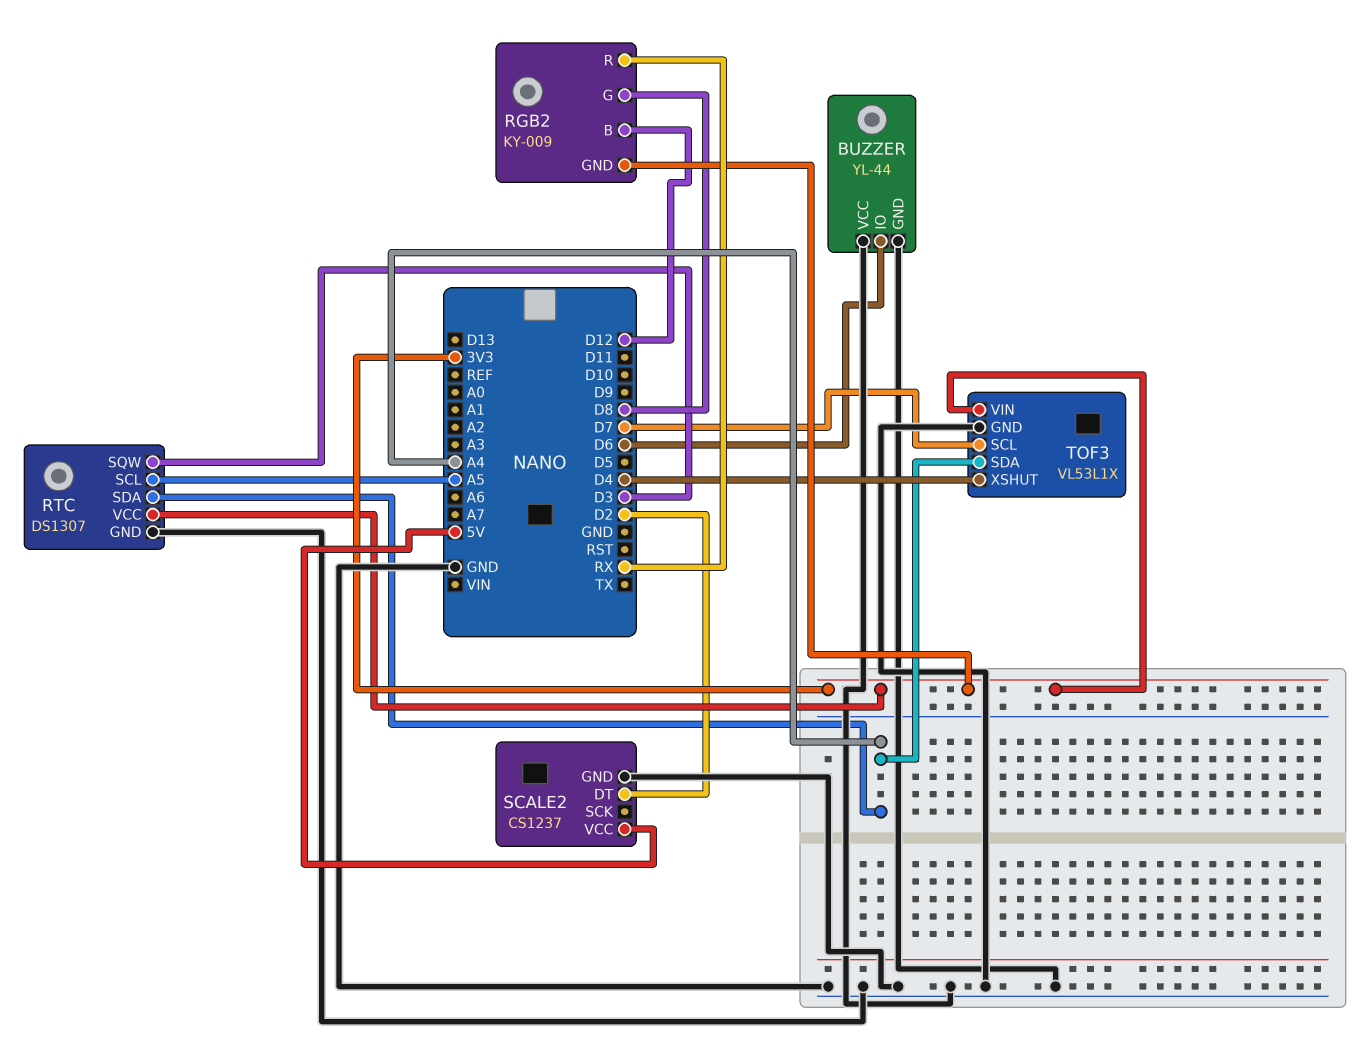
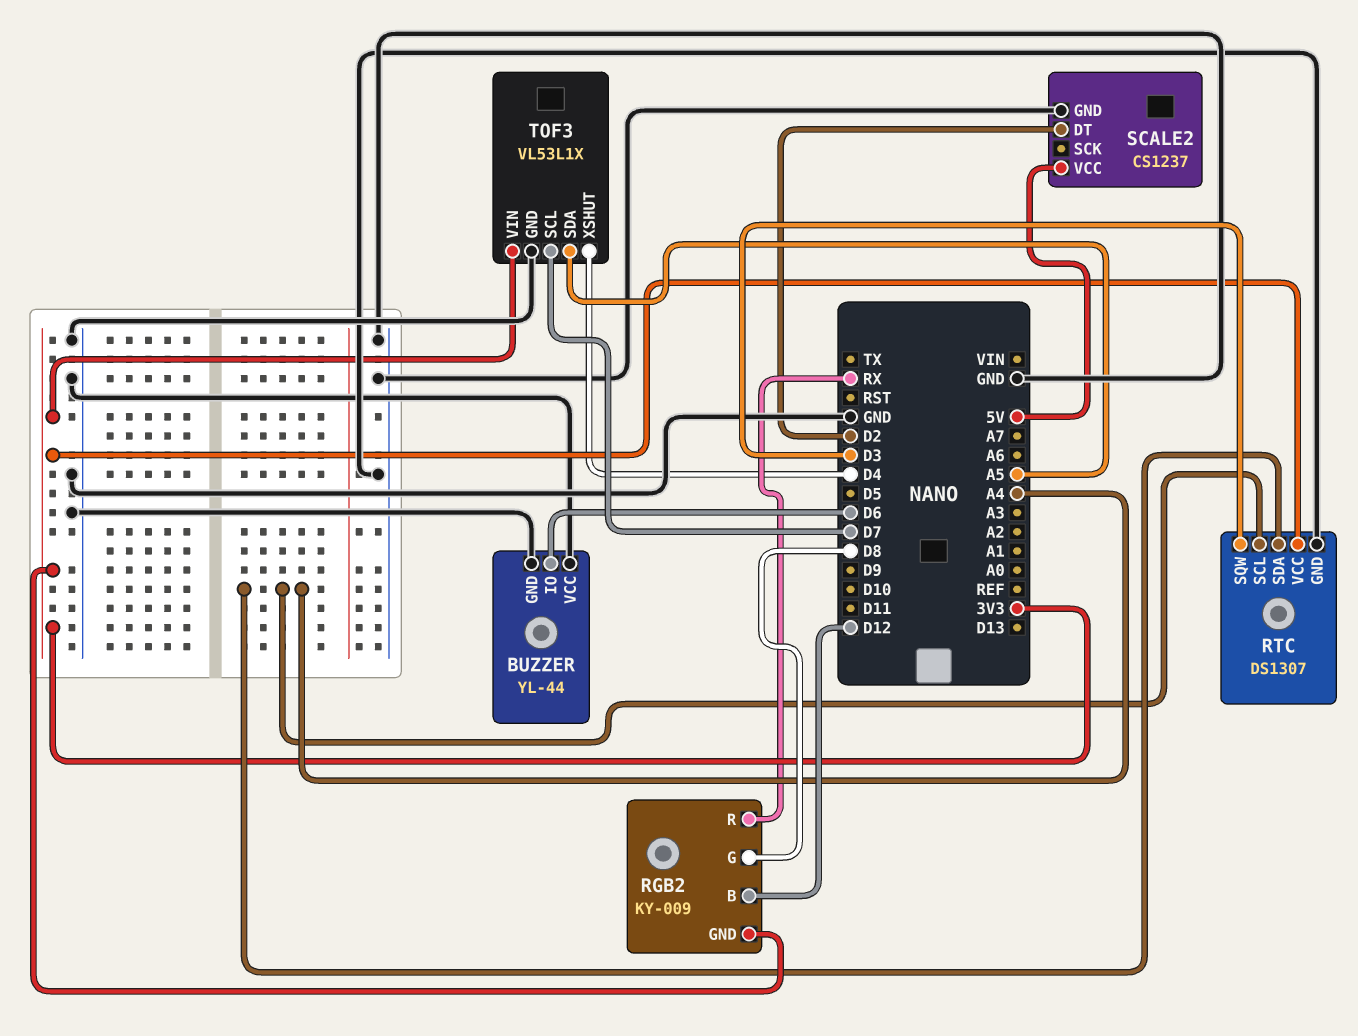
RTC pin SCL: A5 -> A4
TOF3 pin SDA: A4 -> A5

